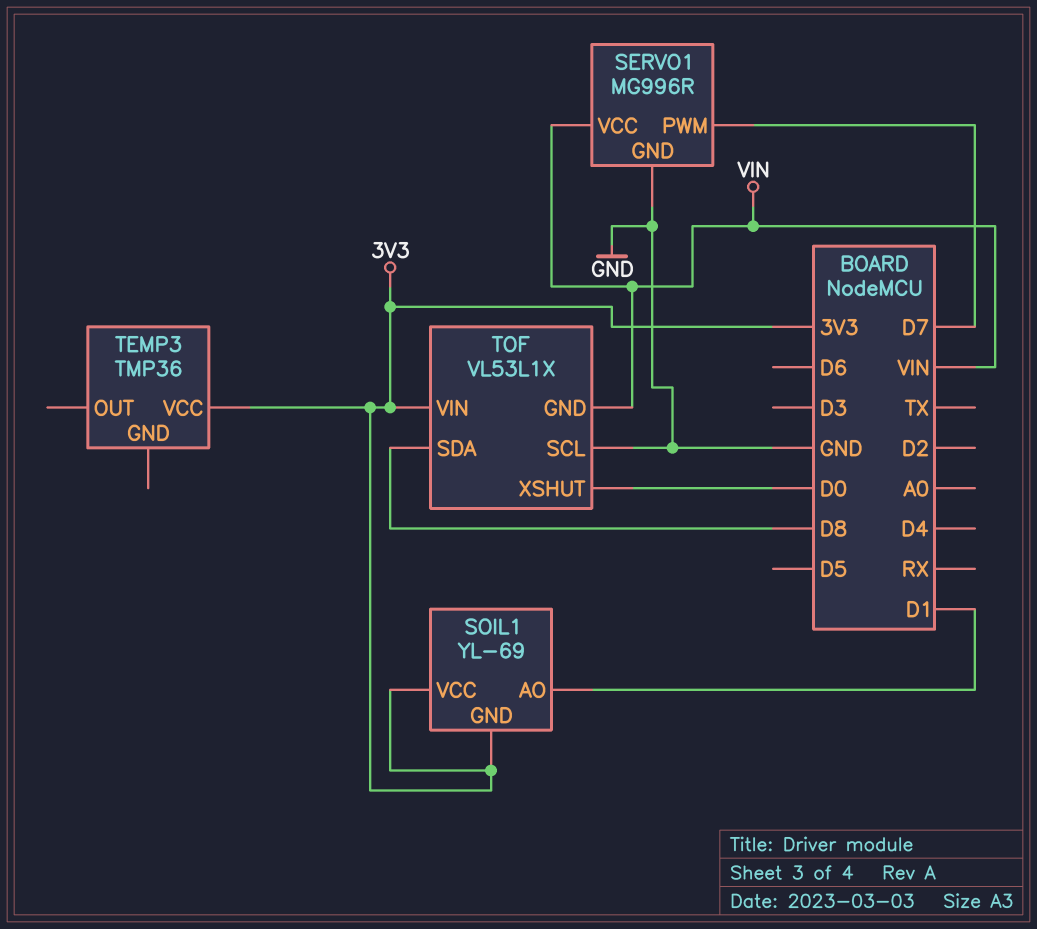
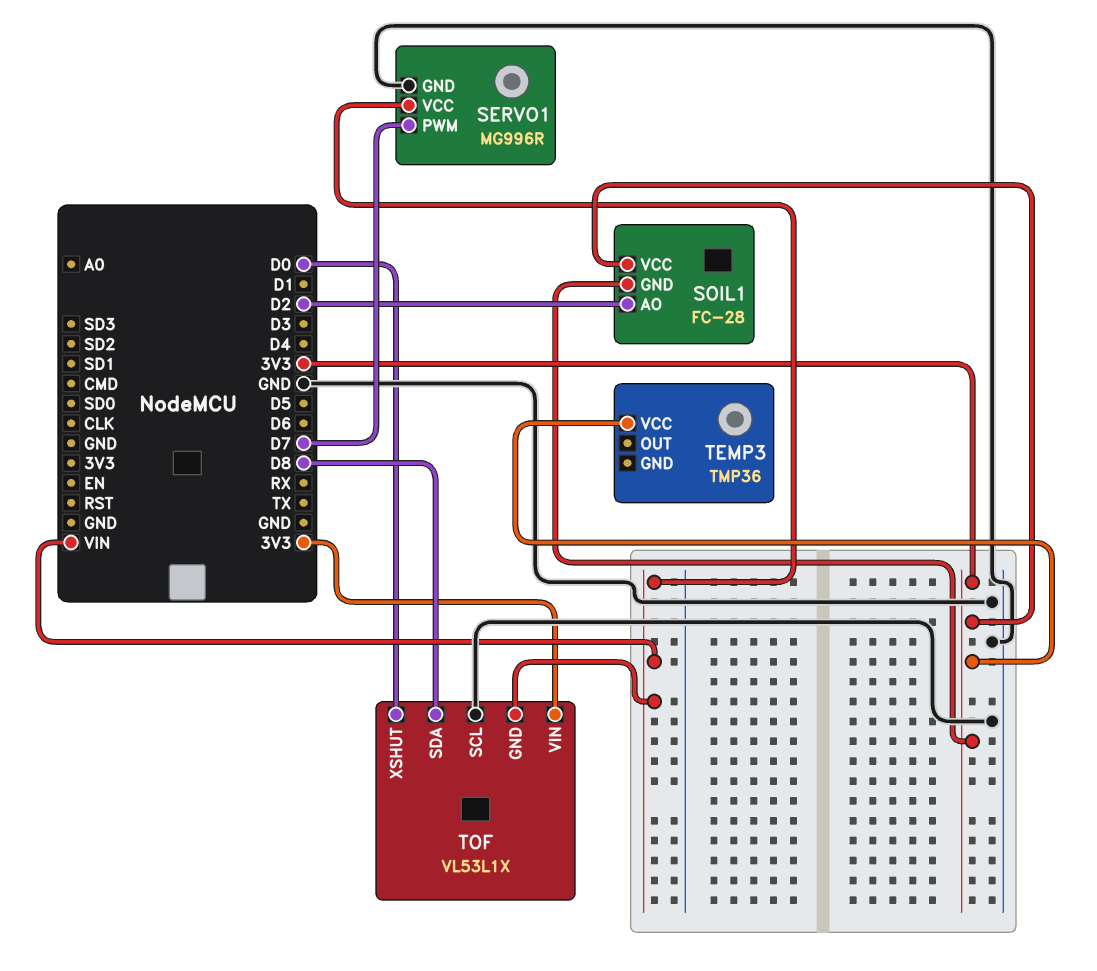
SOIL1: YL-69 -> FC-28
SOIL1 pin AO: D1 -> D2

